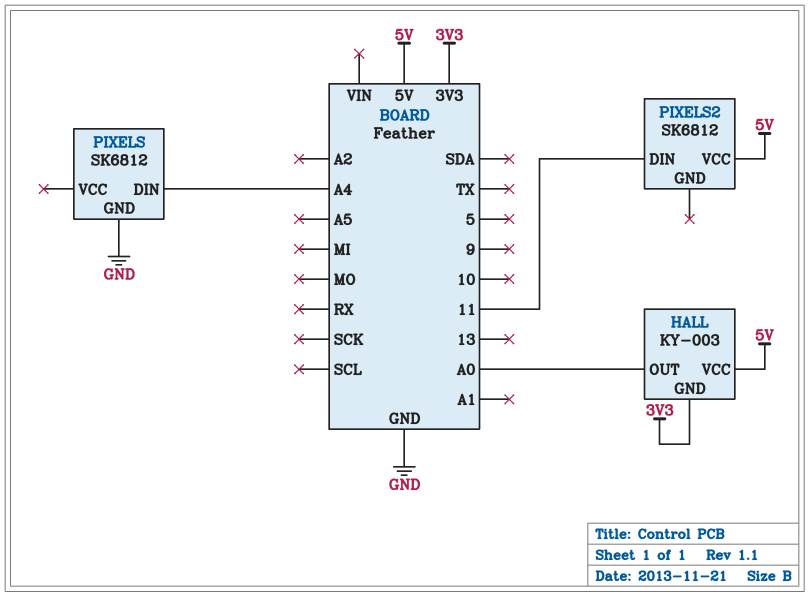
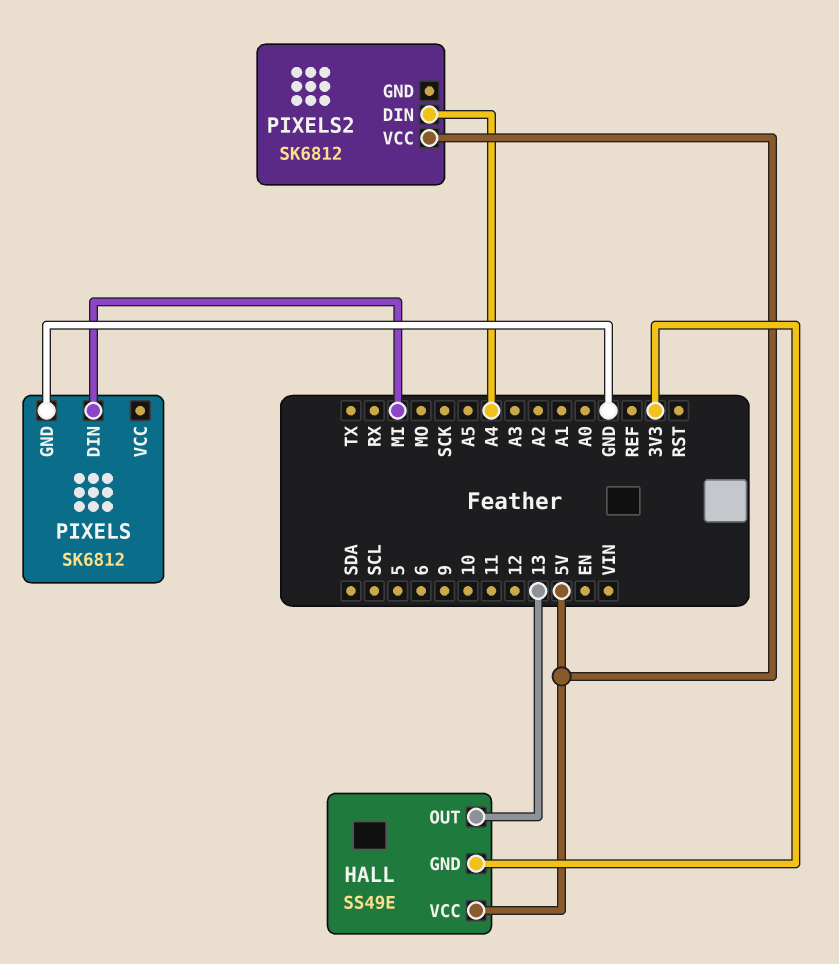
HALL: KY-003 -> SS49E
HALL pin OUT: A0 -> 13
PIXELS pin DIN: A4 -> MI
PIXELS2 pin DIN: 11 -> A4

